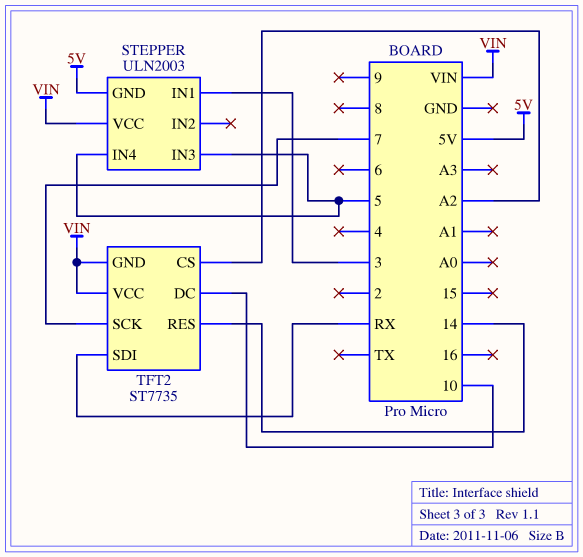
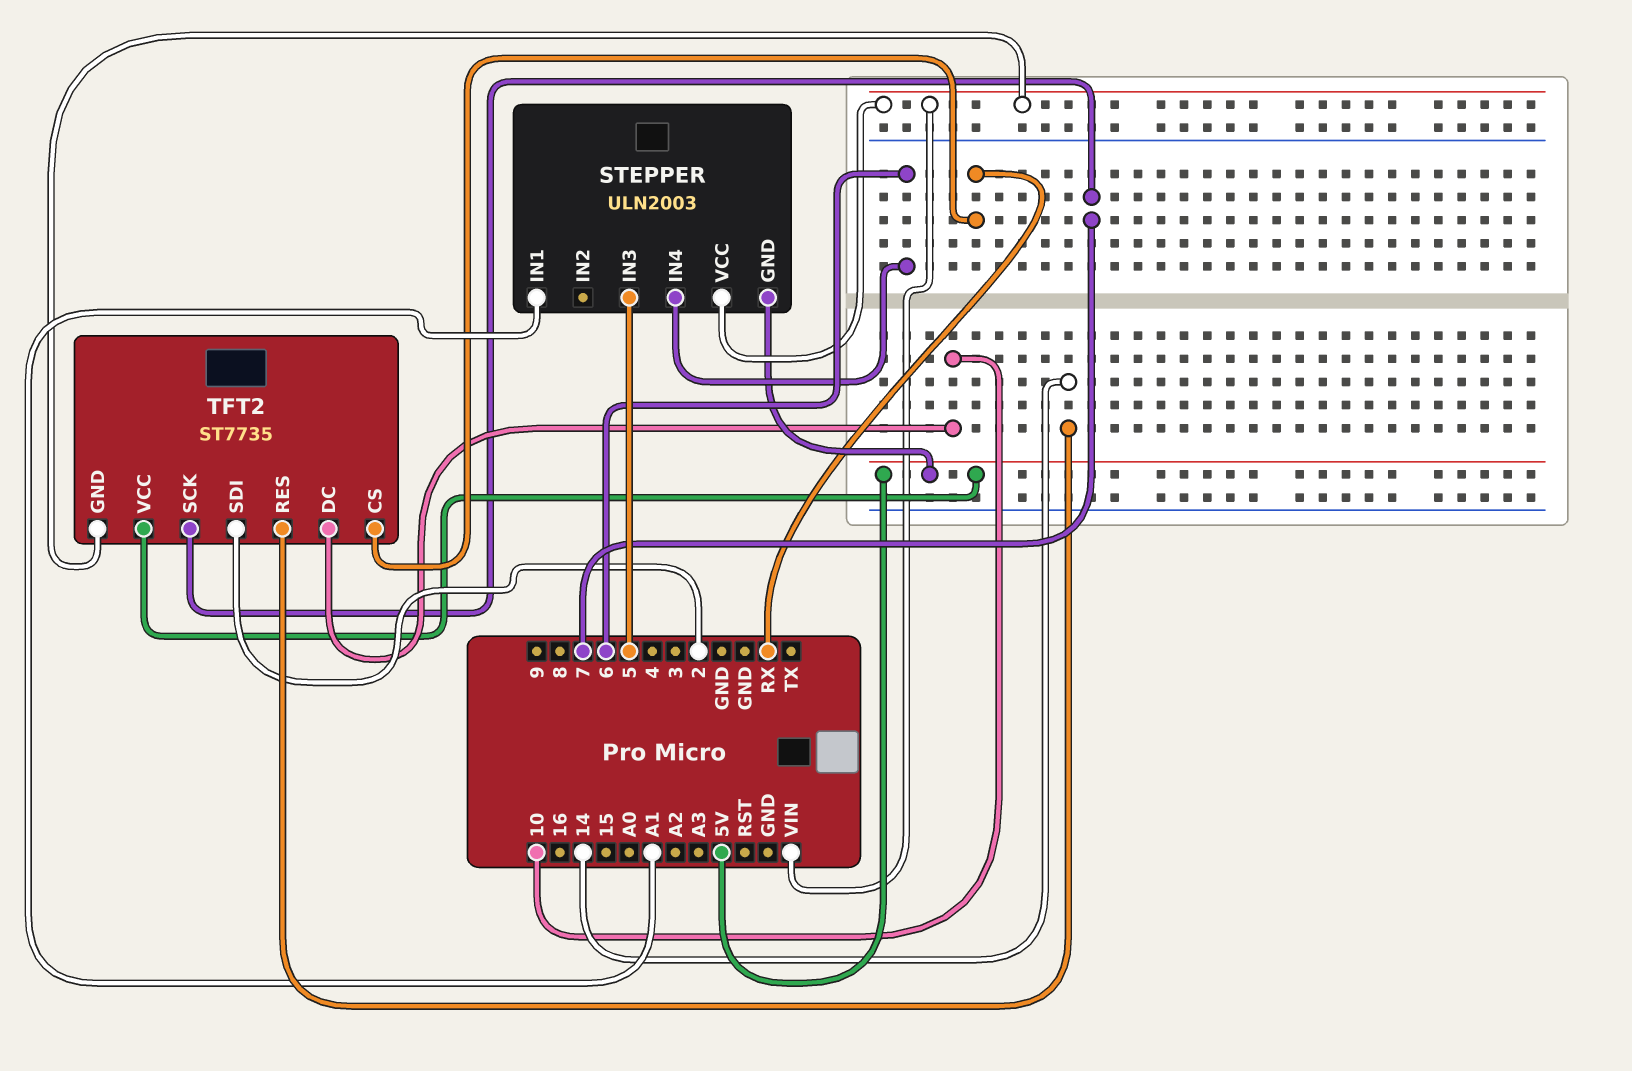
STEPPER pin IN1: 3 -> A1
STEPPER pin IN4: 5 -> 6
TFT2 pin CS: A2 -> RX
TFT2 pin SDI: RX -> 2
TFT2 pin VCC: VIN -> 5V

